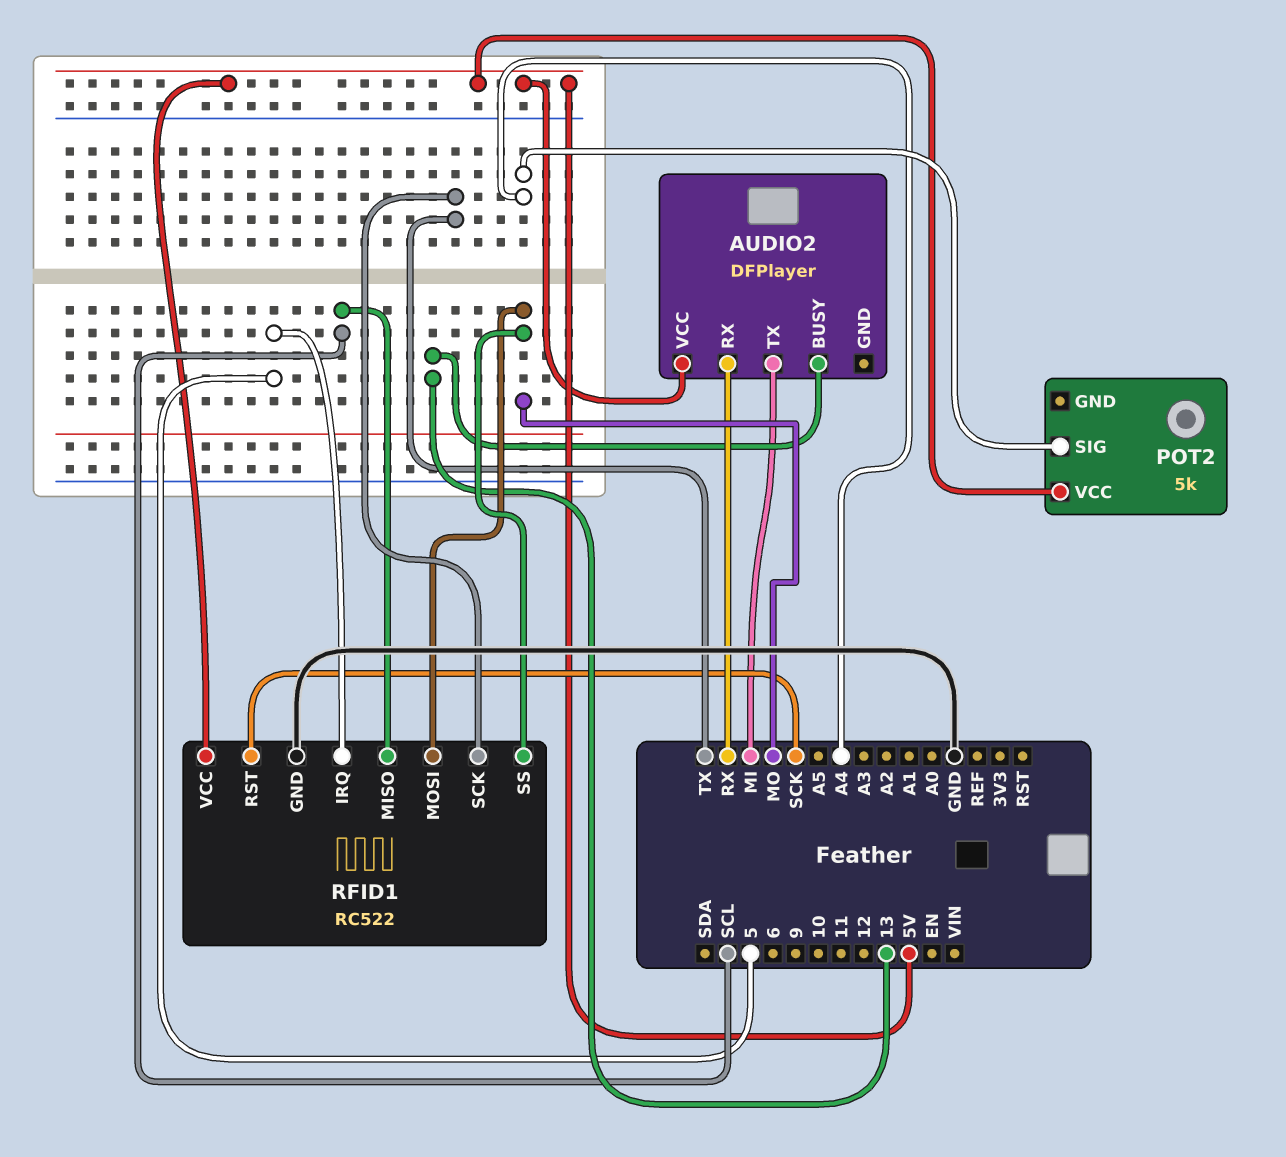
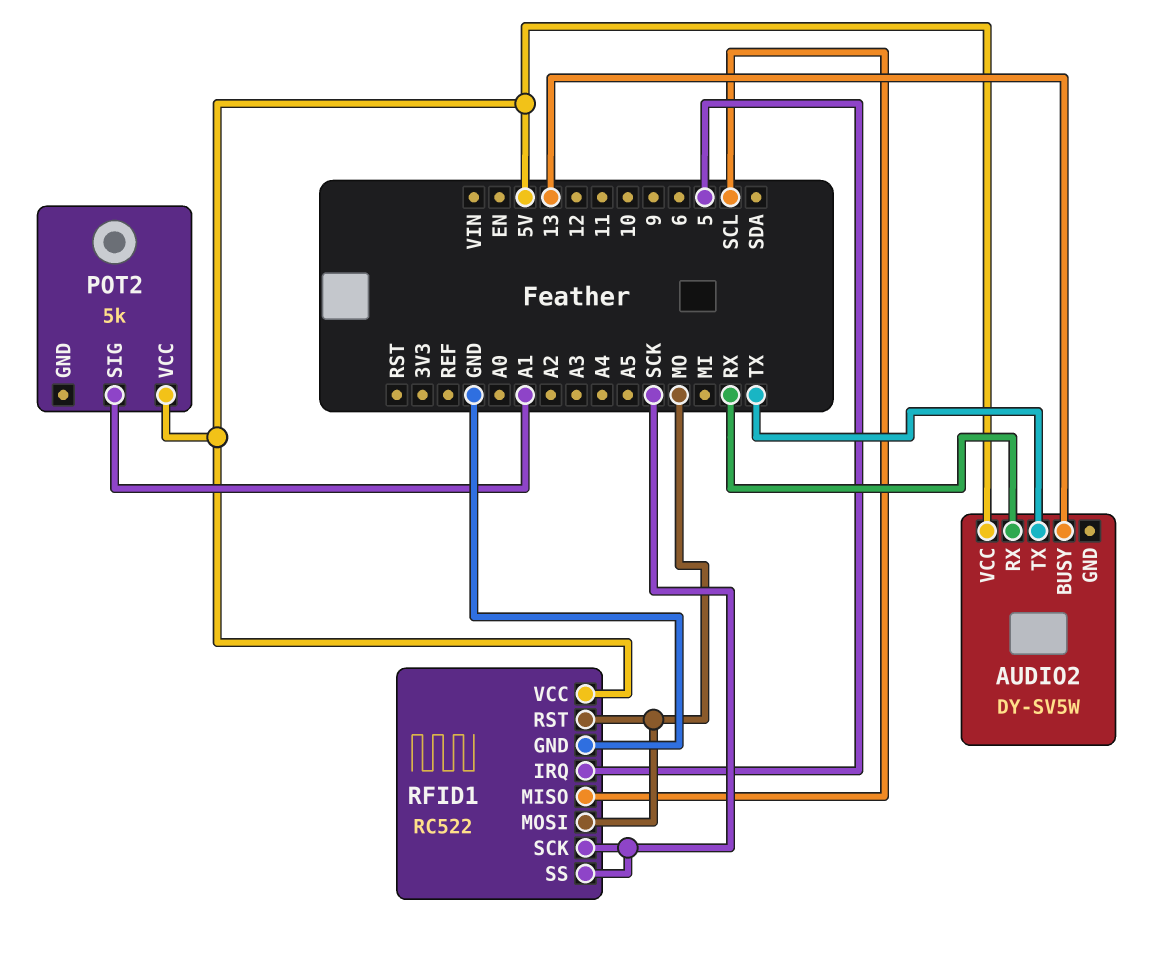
AUDIO2: DFPlayer -> DY-SV5W
AUDIO2 pin TX: MI -> TX
POT2 pin SIG: A4 -> A1
RFID1 pin RST: SCK -> MO
RFID1 pin SCK: TX -> SCK
RFID1 pin SS: MO -> SCK

